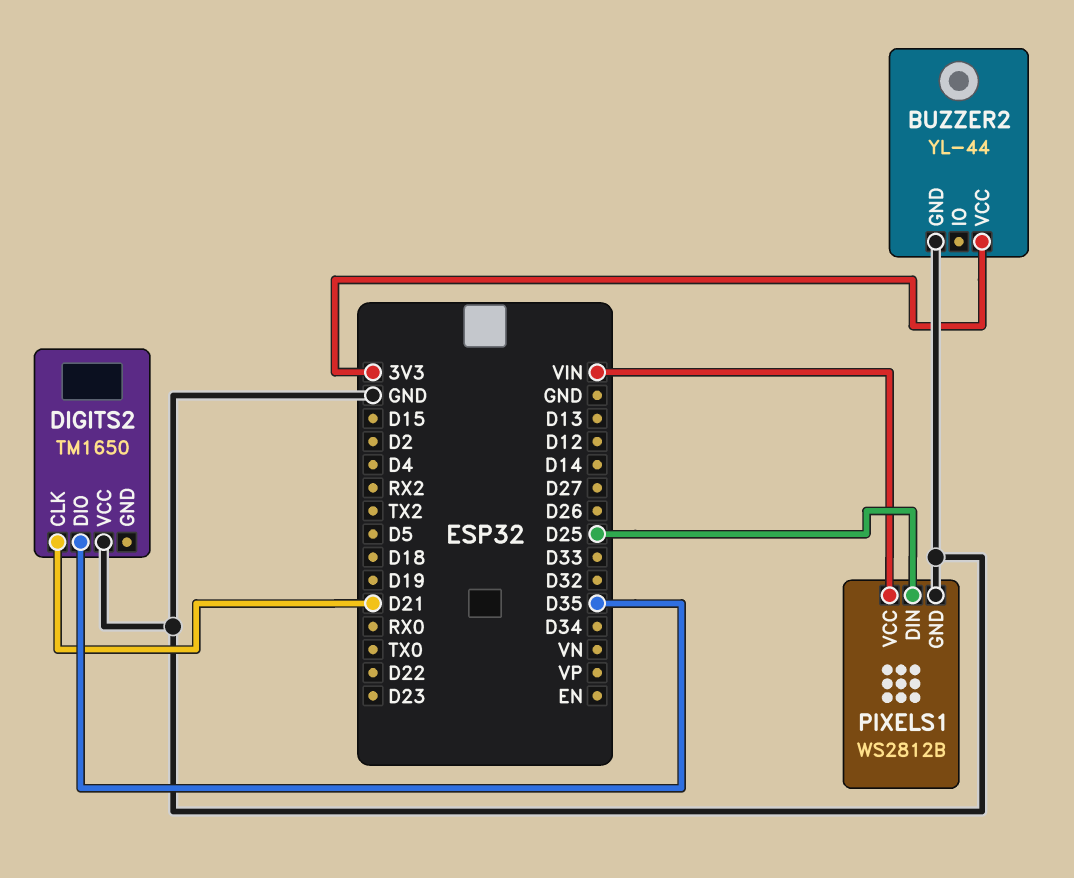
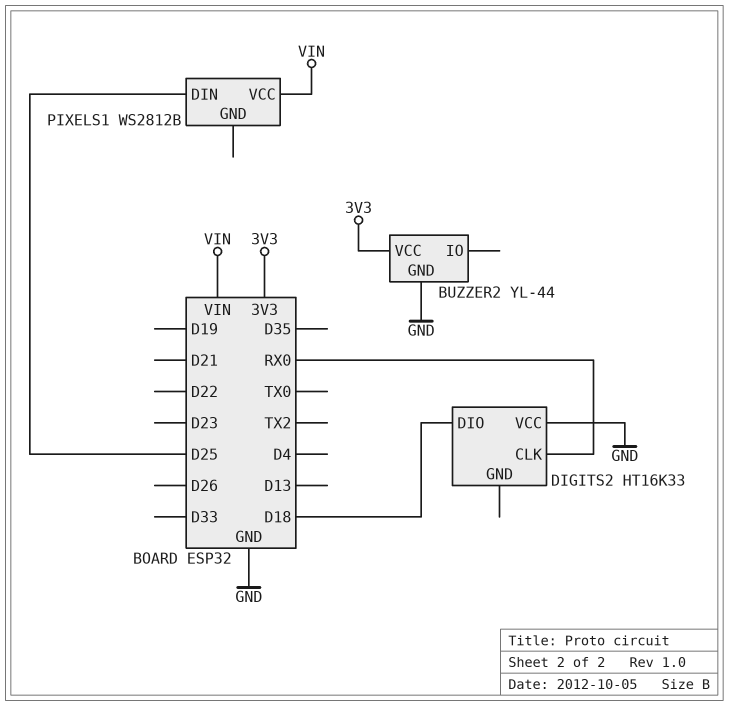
DIGITS2: TM1650 -> HT16K33
DIGITS2 pin CLK: D21 -> RX0
DIGITS2 pin DIO: D35 -> D18
PIXELS1 pin GND: GND -> none

